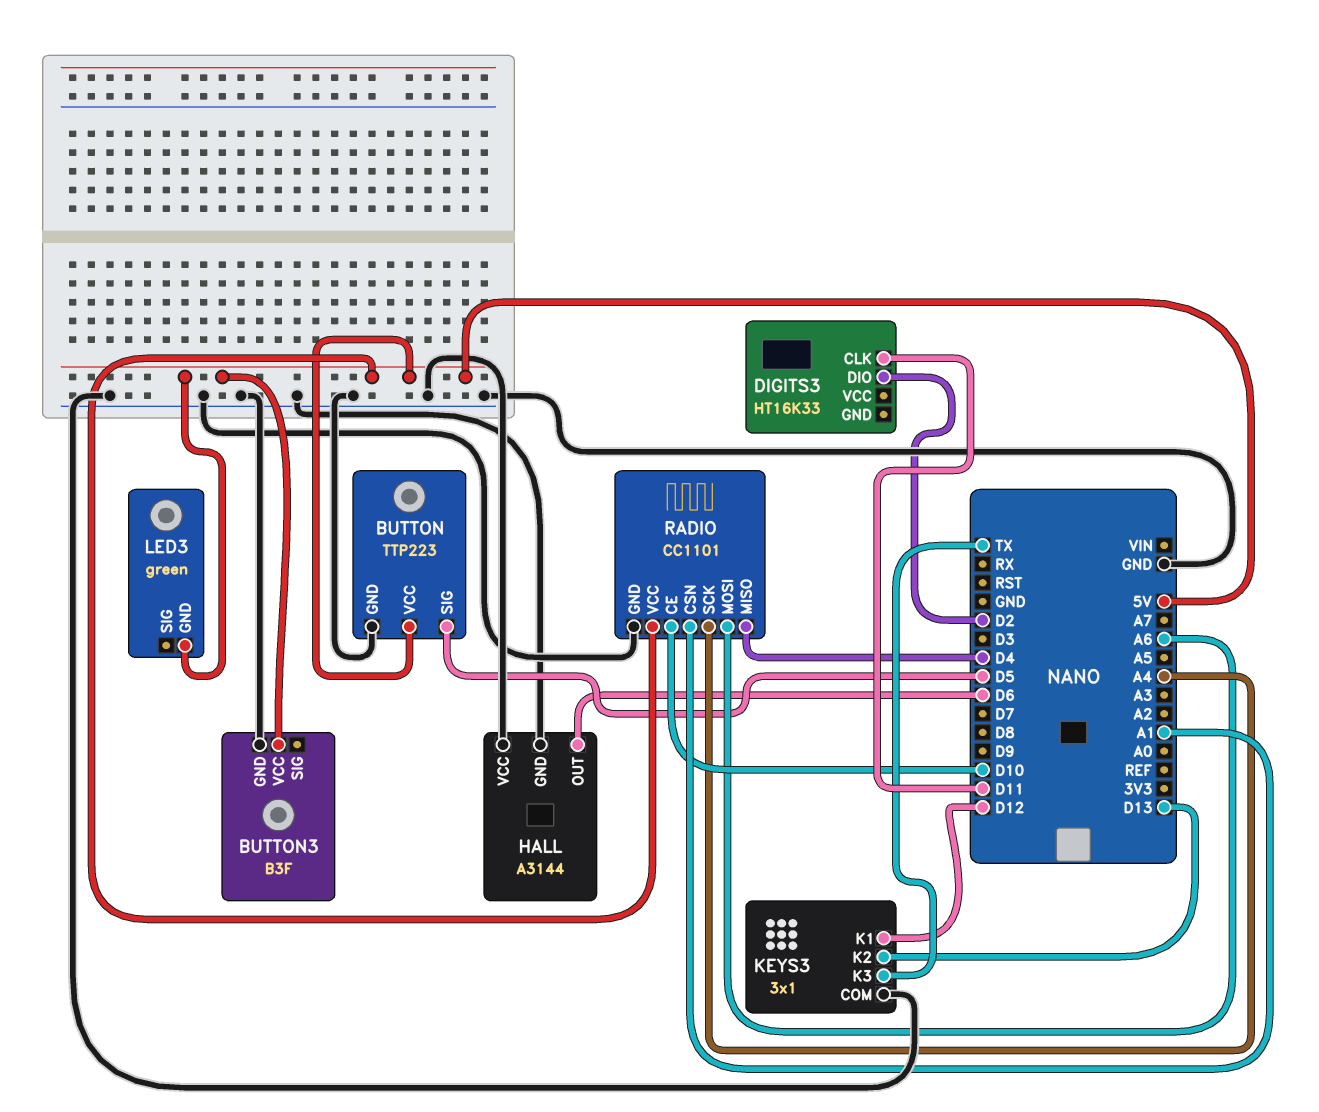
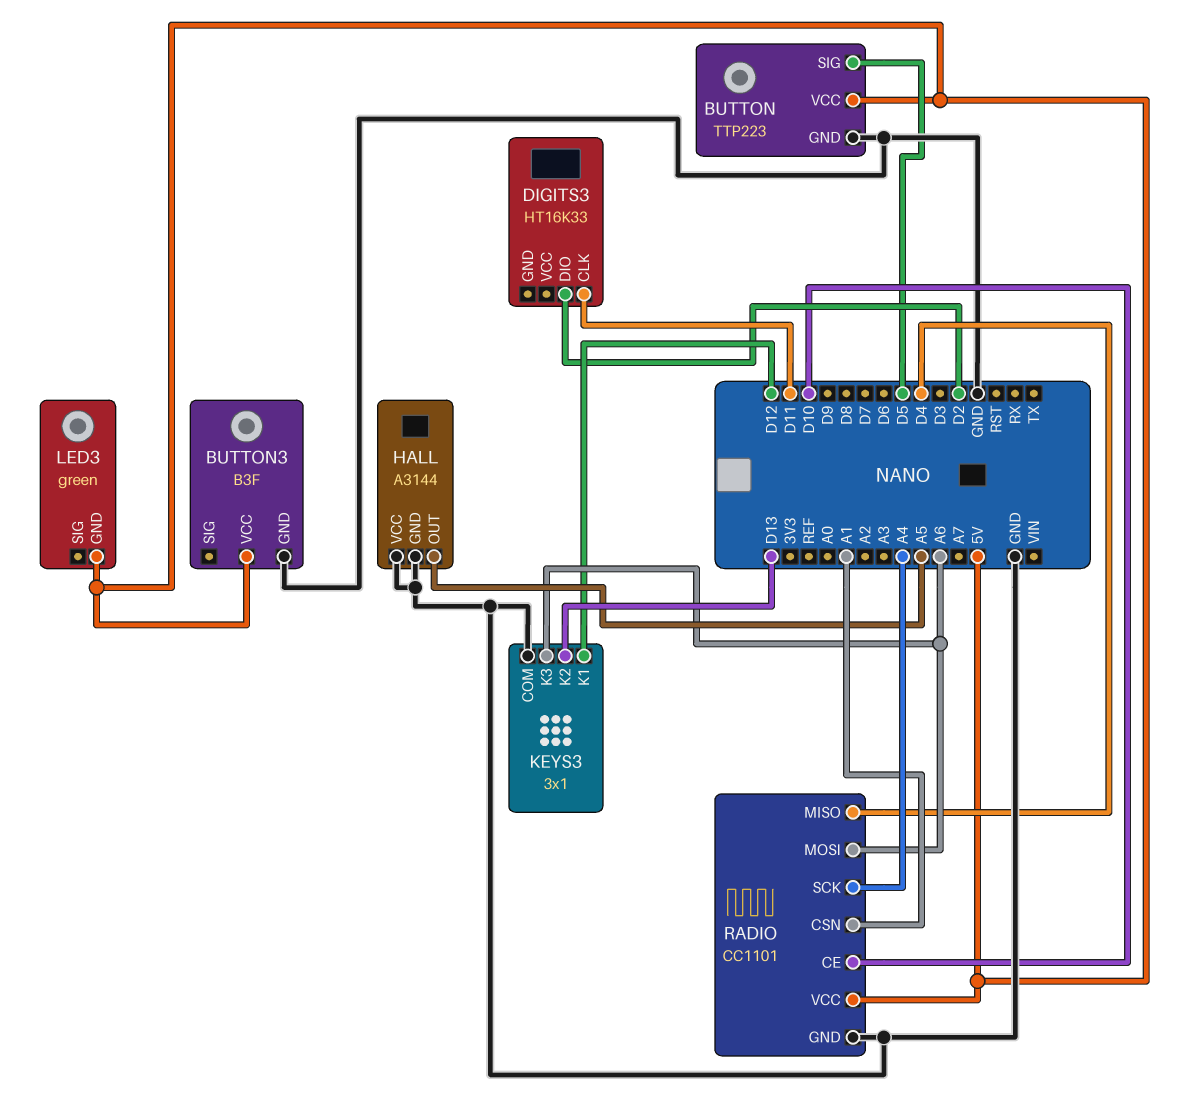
HALL pin OUT: D6 -> A5
KEYS3 pin K3: TX -> A6

